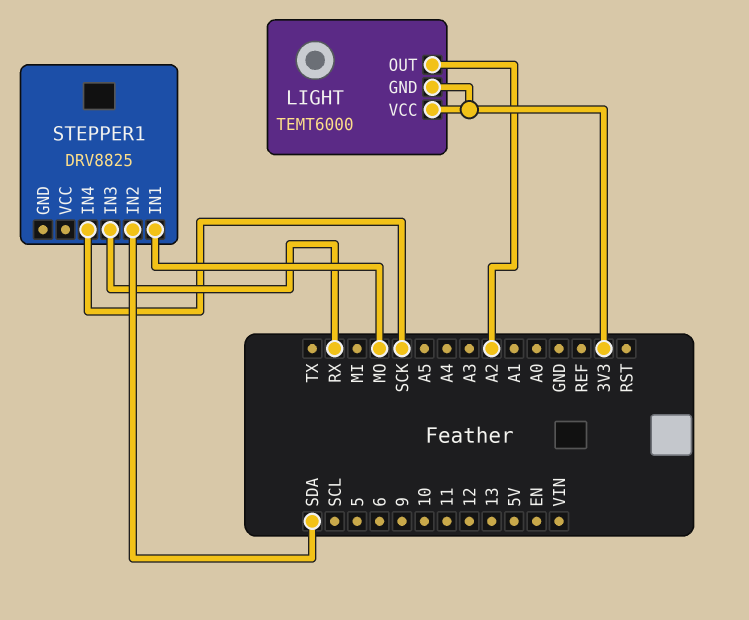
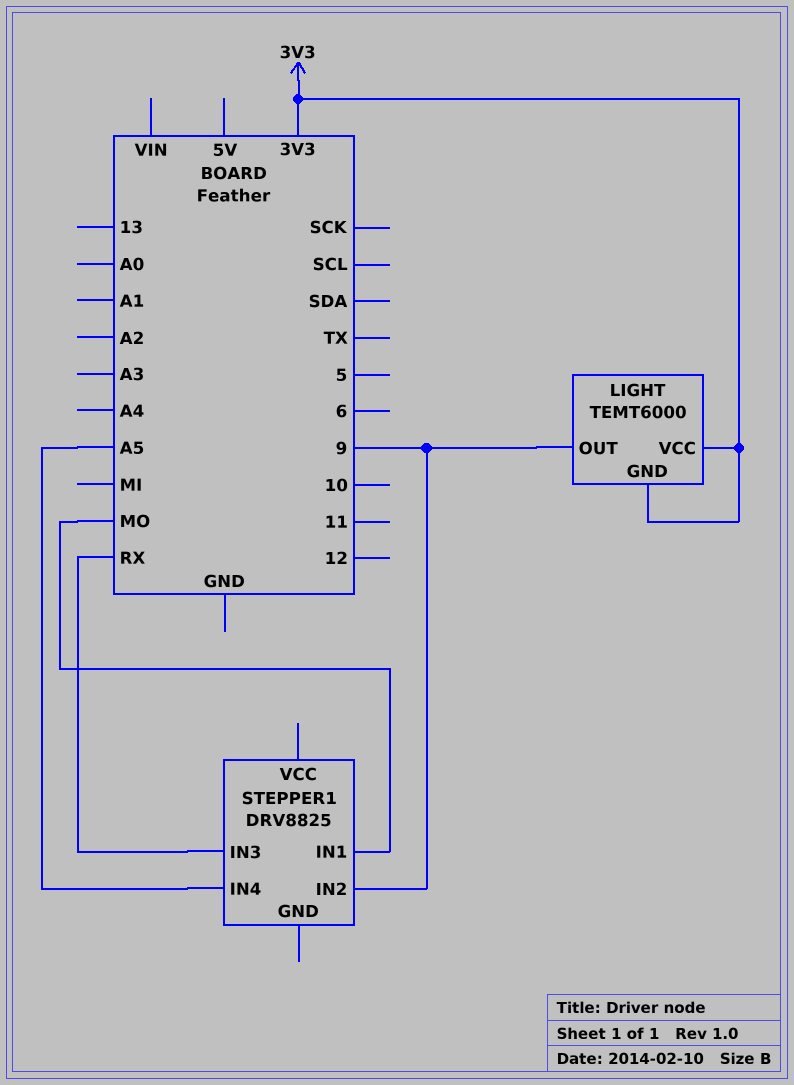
LIGHT pin OUT: A2 -> 9
STEPPER1 pin IN2: SDA -> 9
STEPPER1 pin IN4: SCK -> A5

